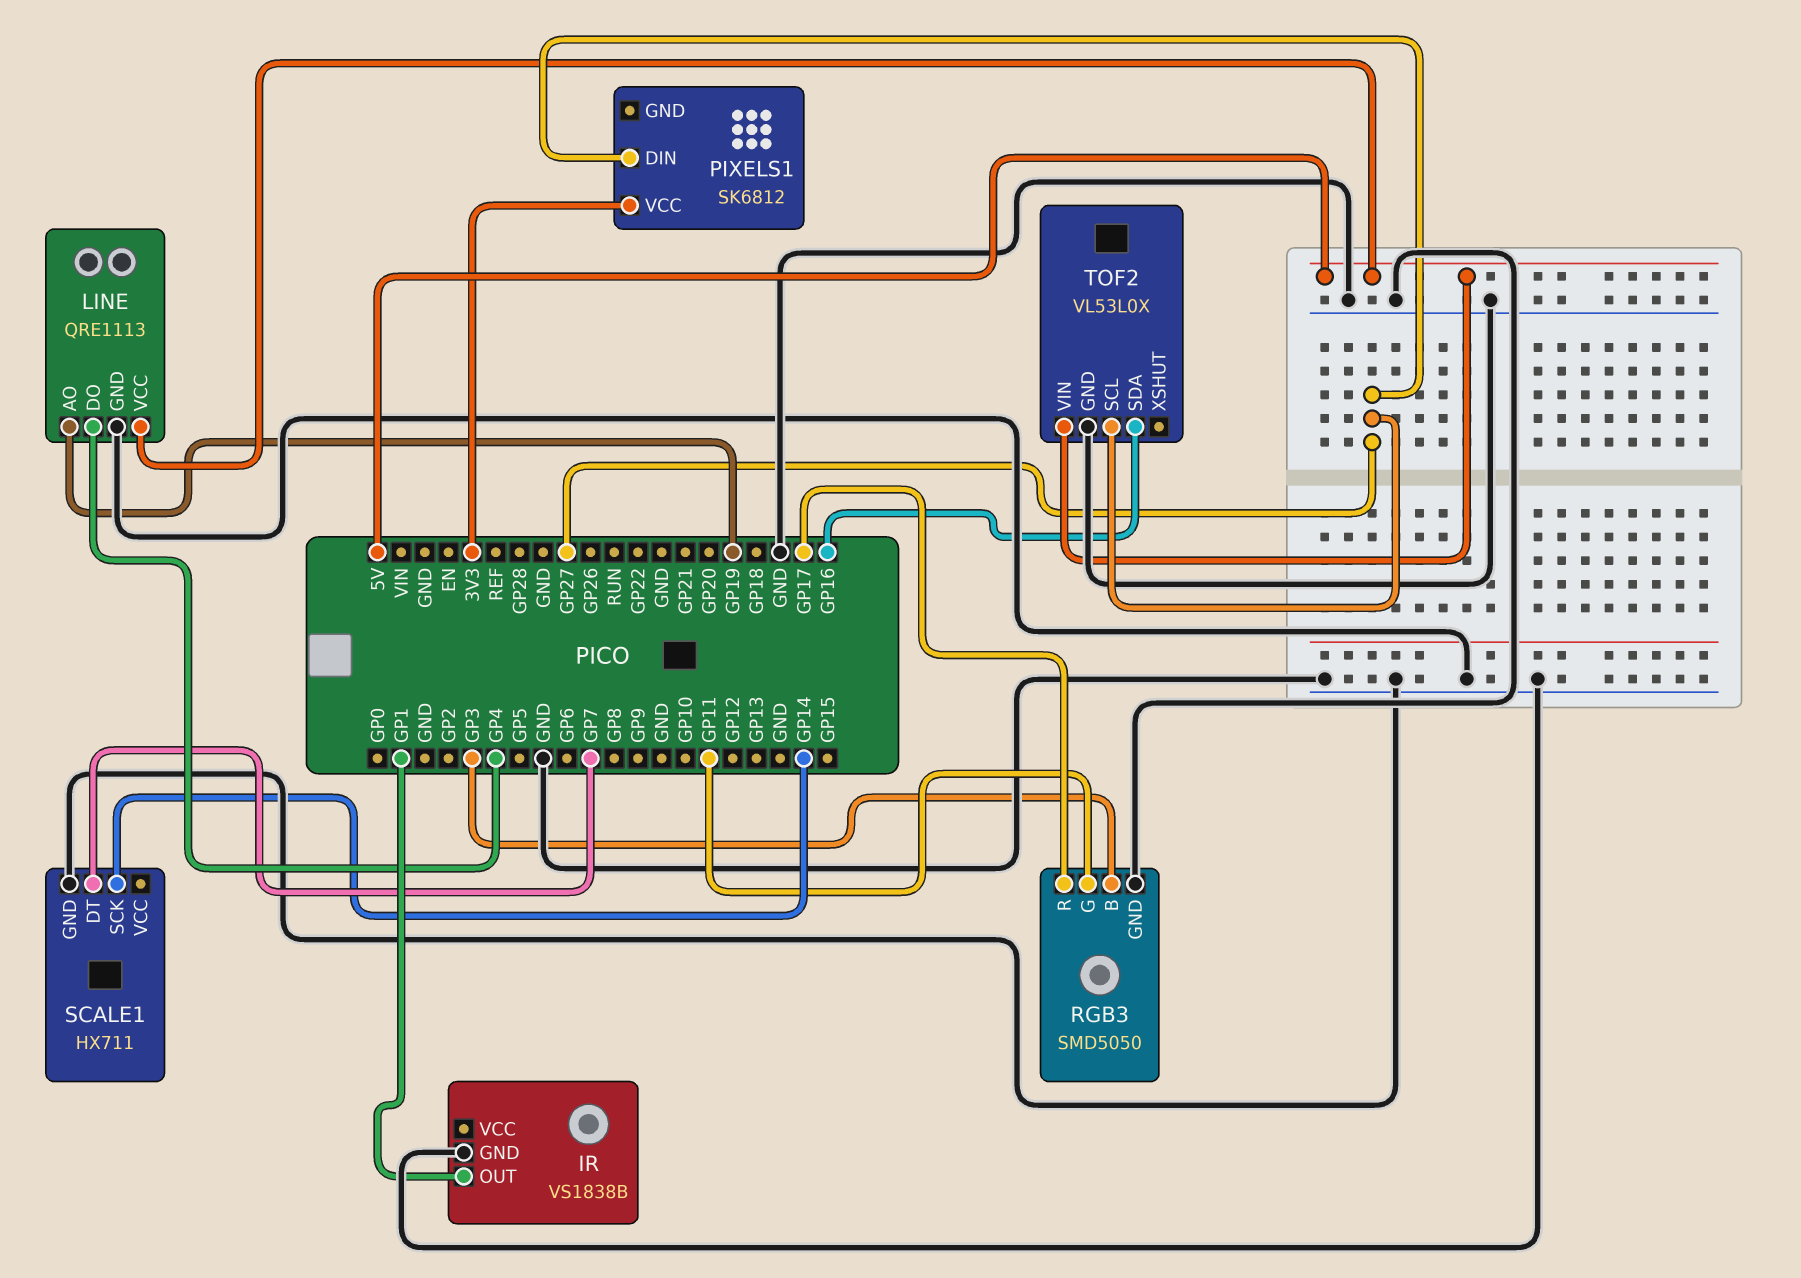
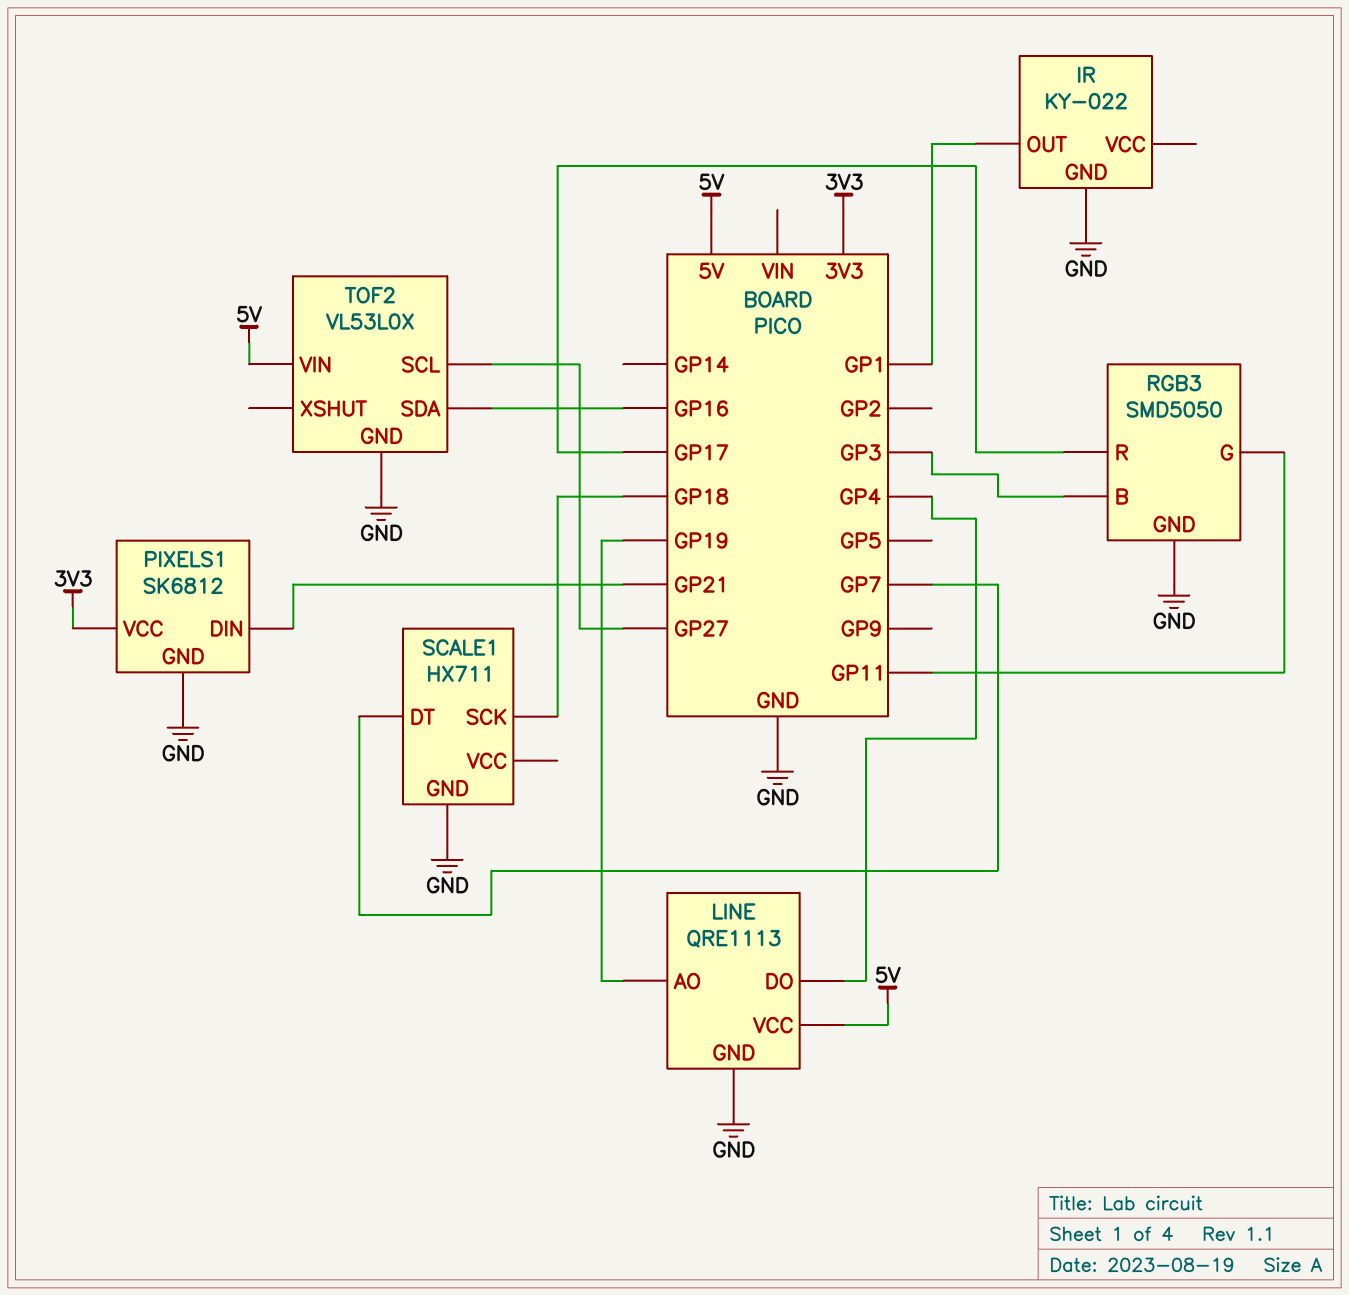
IR: VS1838B -> KY-022
PIXELS1 pin DIN: GP27 -> GP21
PIXELS1 pin GND: none -> GND
SCALE1 pin SCK: GP14 -> GP18

